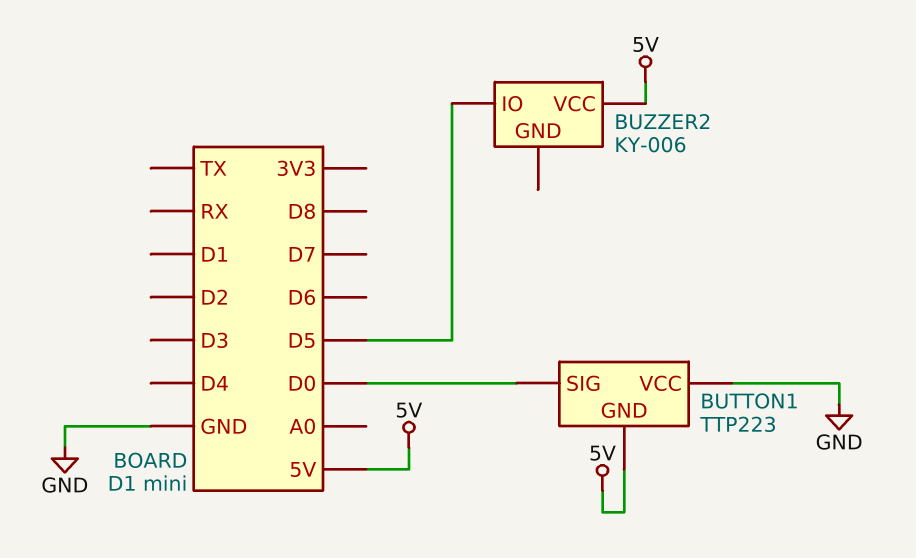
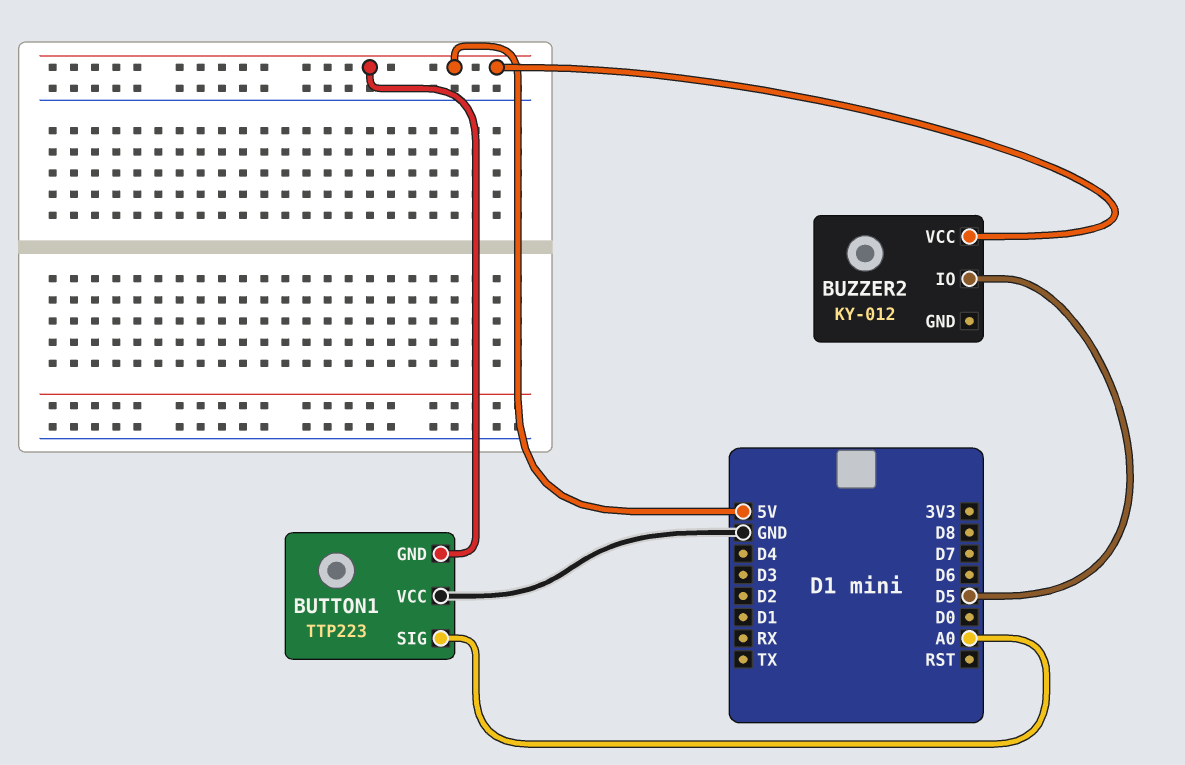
BUTTON1 pin SIG: D0 -> A0
BUZZER2: KY-006 -> KY-012

